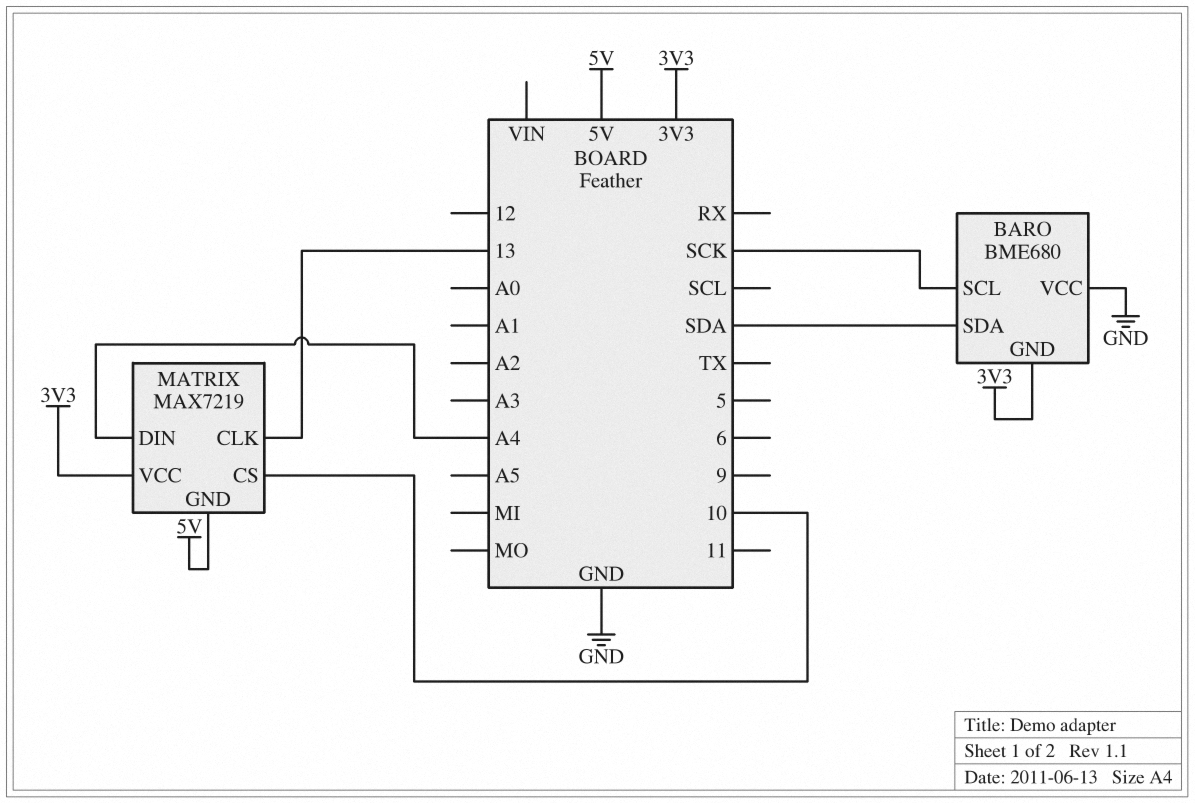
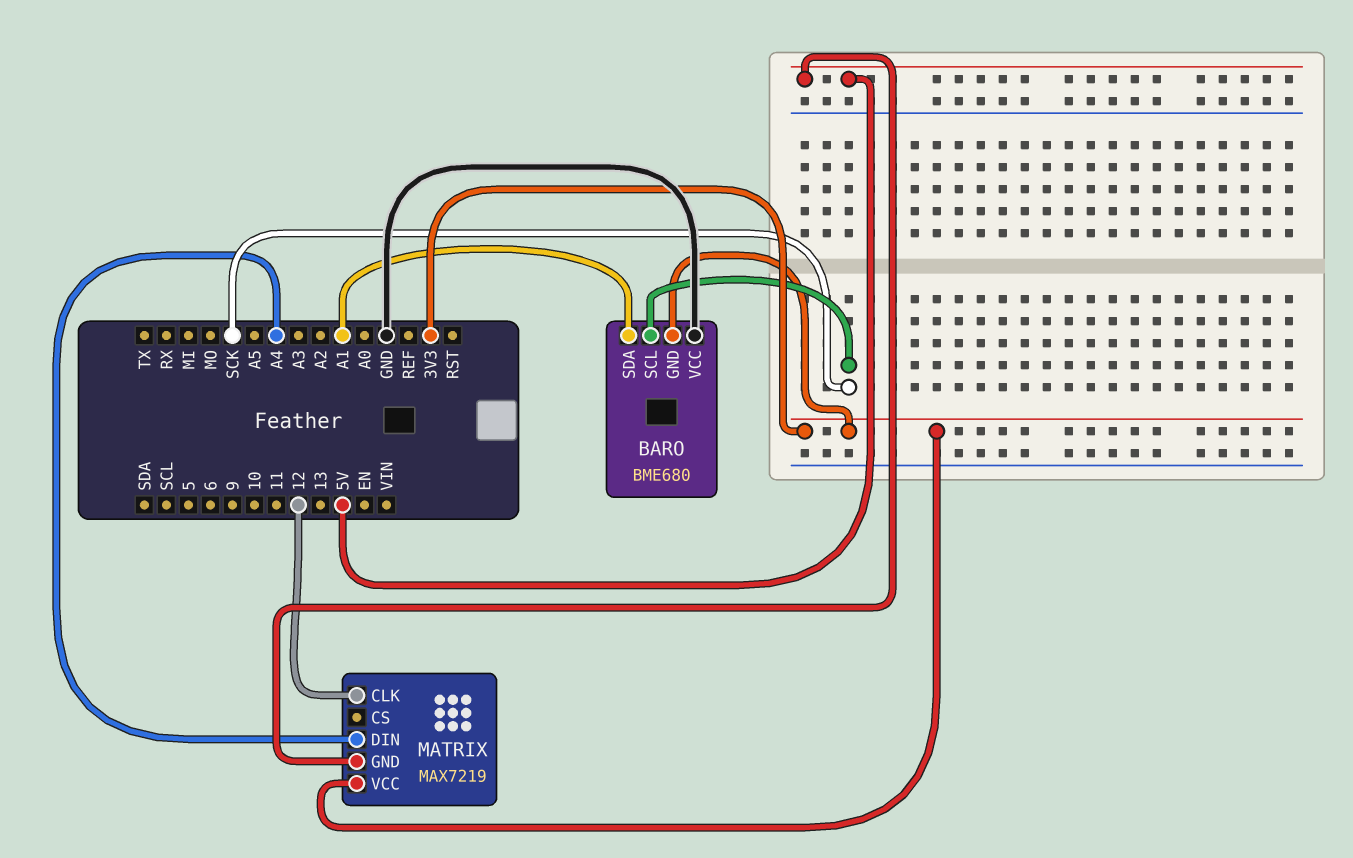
BARO pin SDA: SDA -> A1
MATRIX pin CLK: 13 -> 12
MATRIX pin CS: 10 -> none

